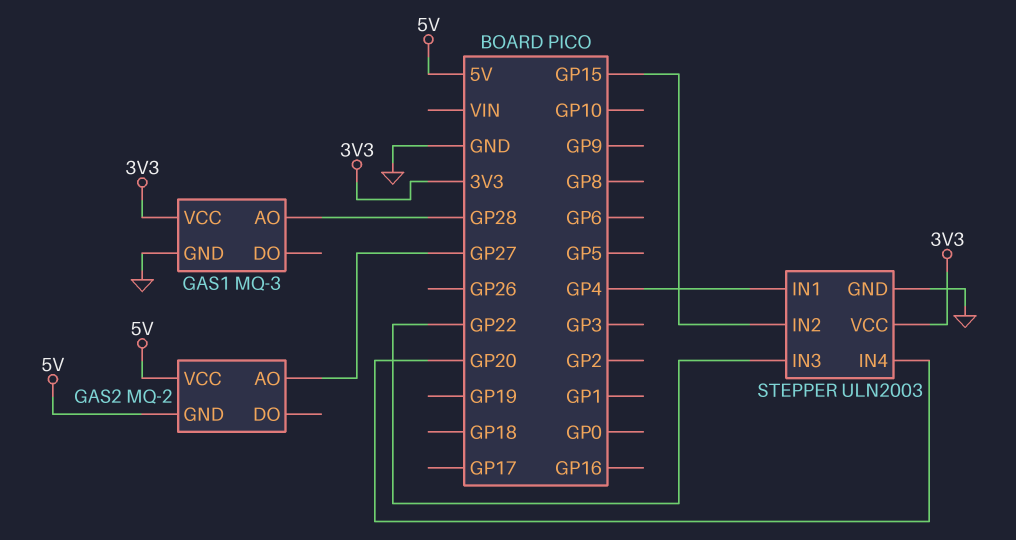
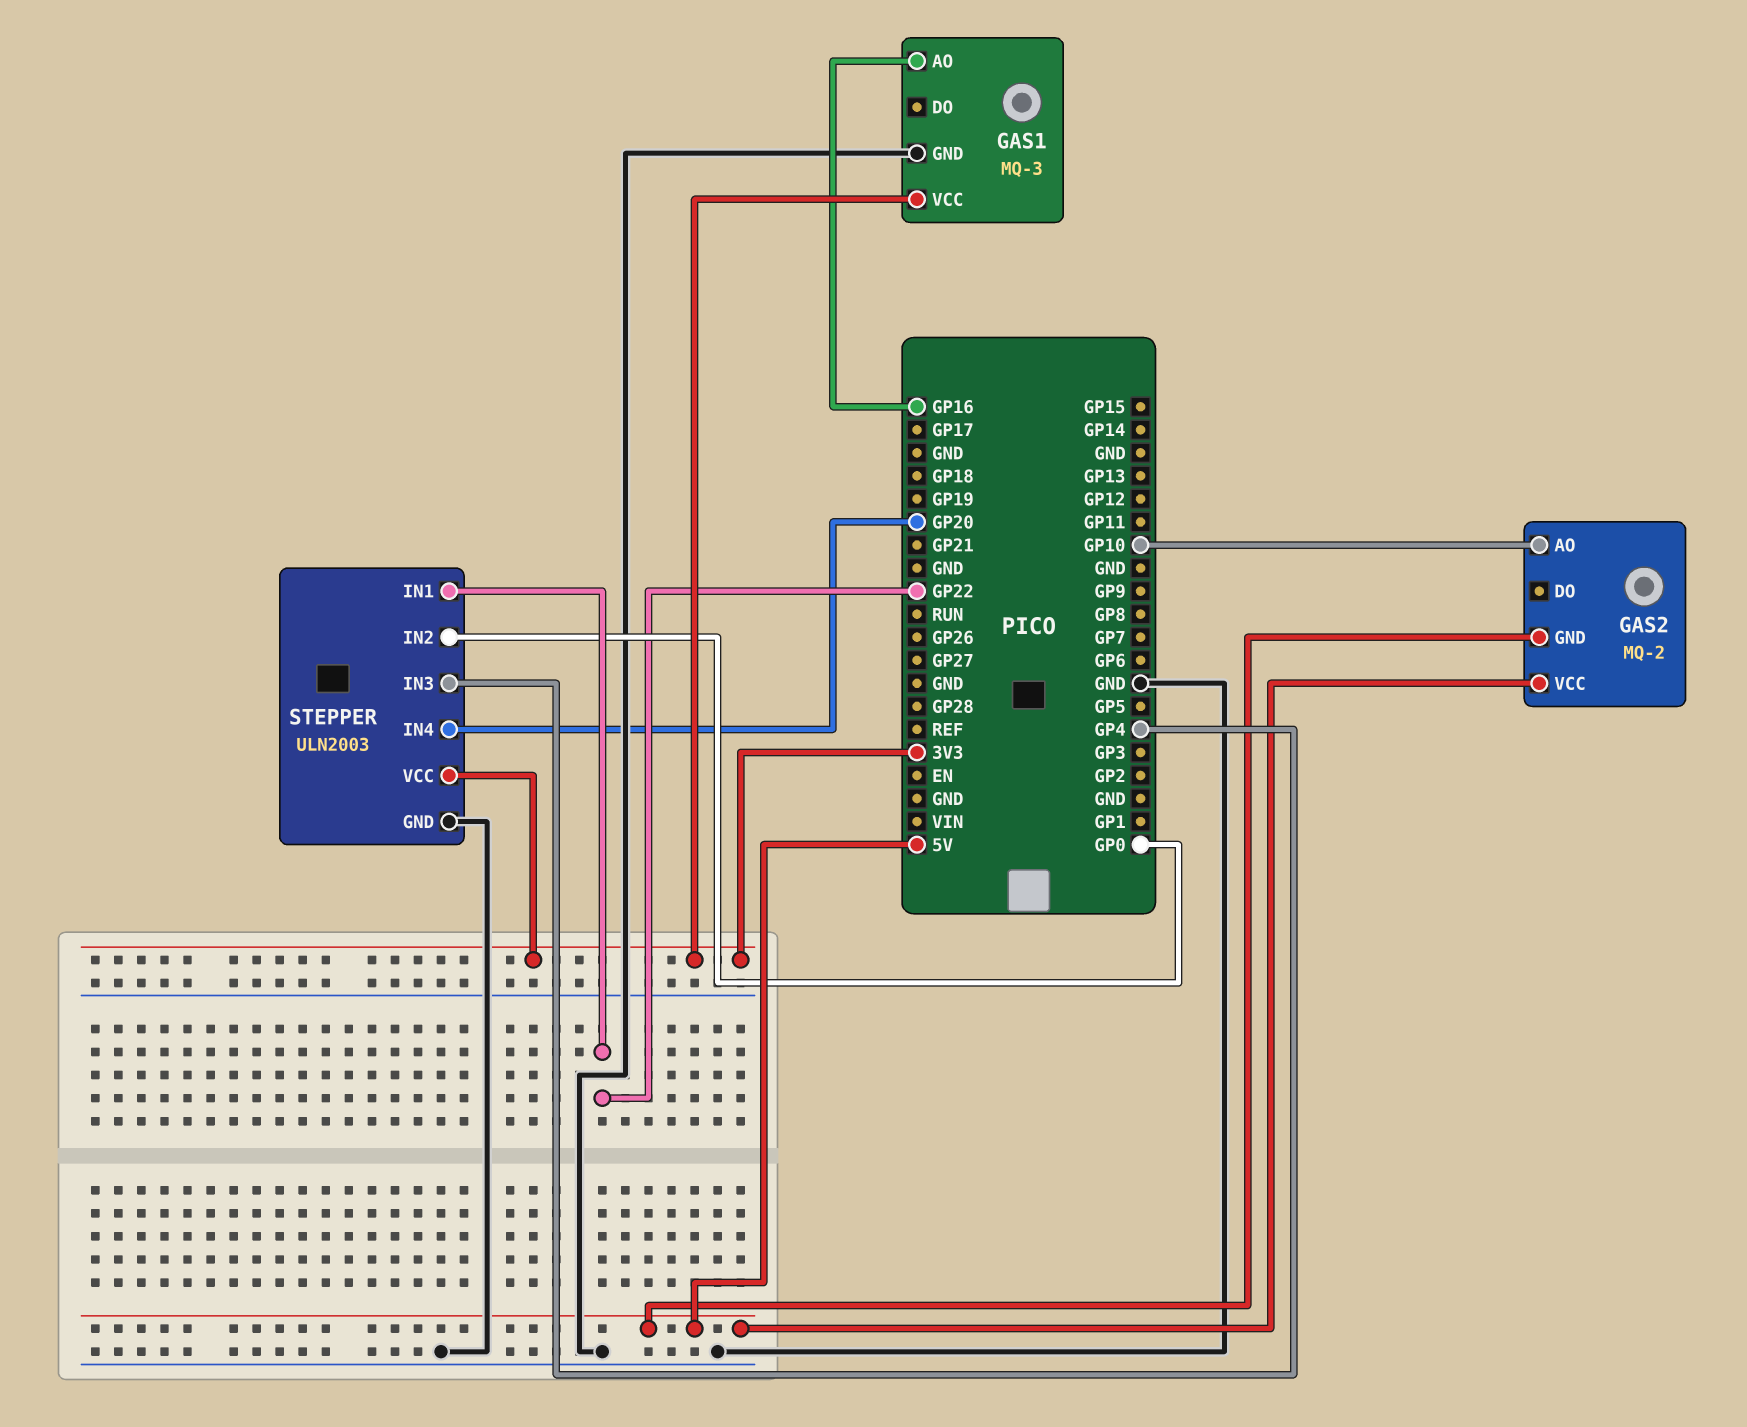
GAS1 pin AO: GP28 -> GP16
GAS2 pin AO: GP27 -> GP10
STEPPER pin IN1: GP4 -> GP22
STEPPER pin IN2: GP15 -> GP0
STEPPER pin IN3: GP22 -> GP4

